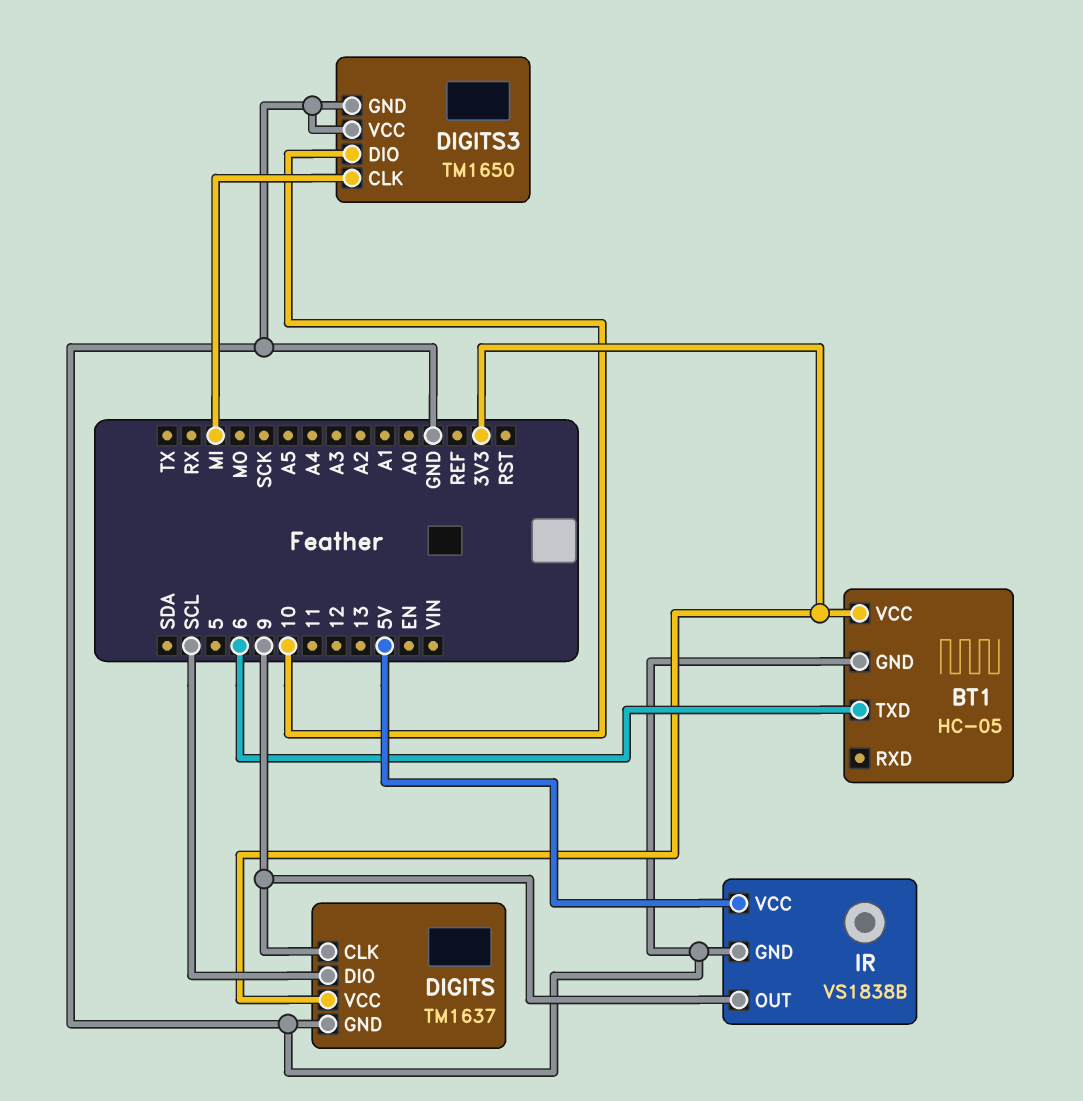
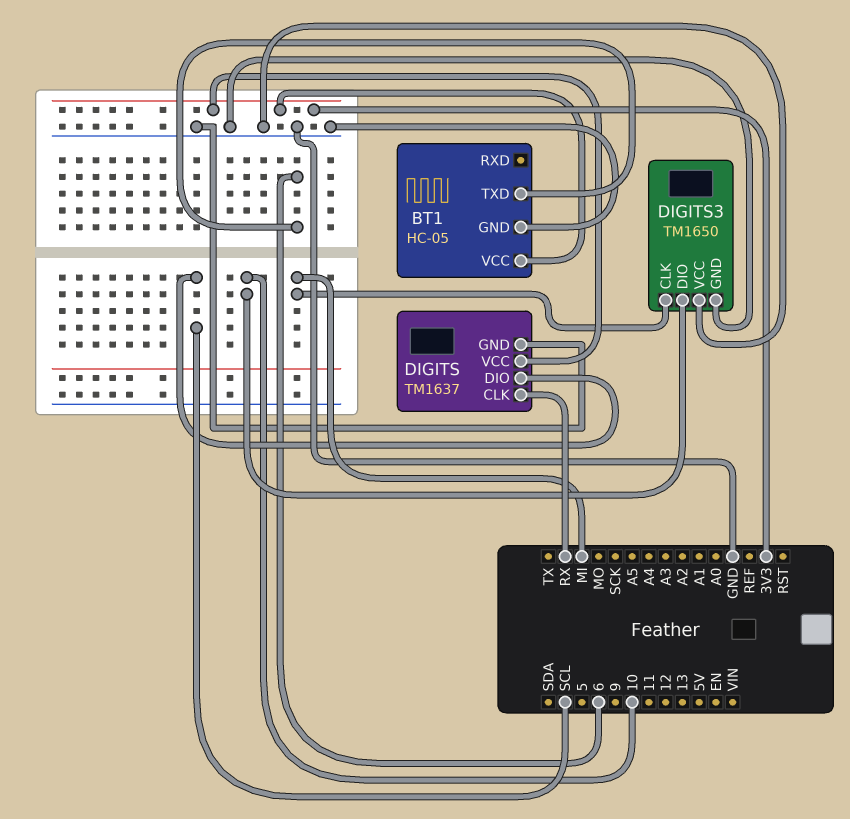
DIGITS pin CLK: 9 -> RX
IR: VS1838B -> none
IR pin GND: GND -> none
IR pin OUT: 9 -> none
IR pin VCC: 5V -> none

